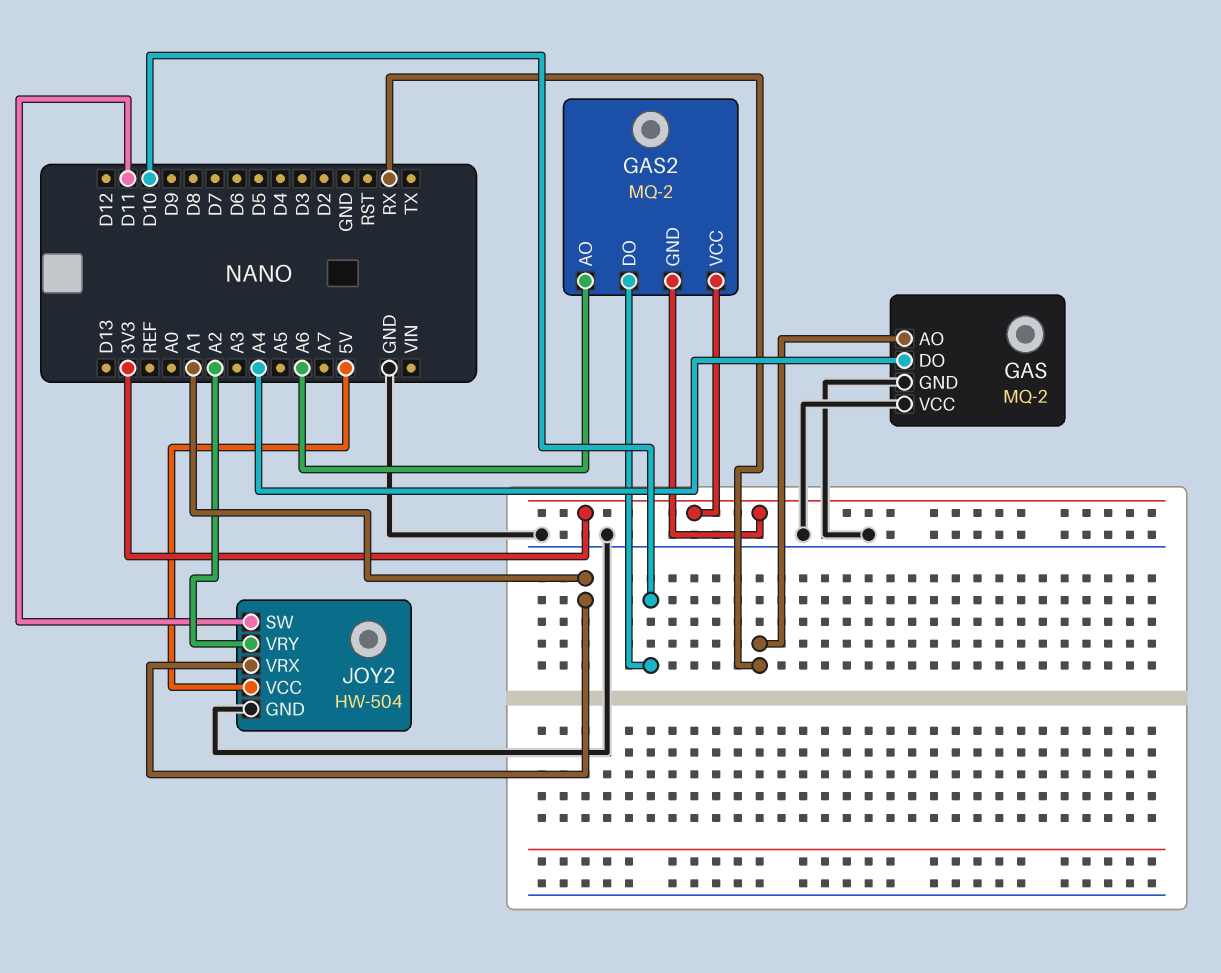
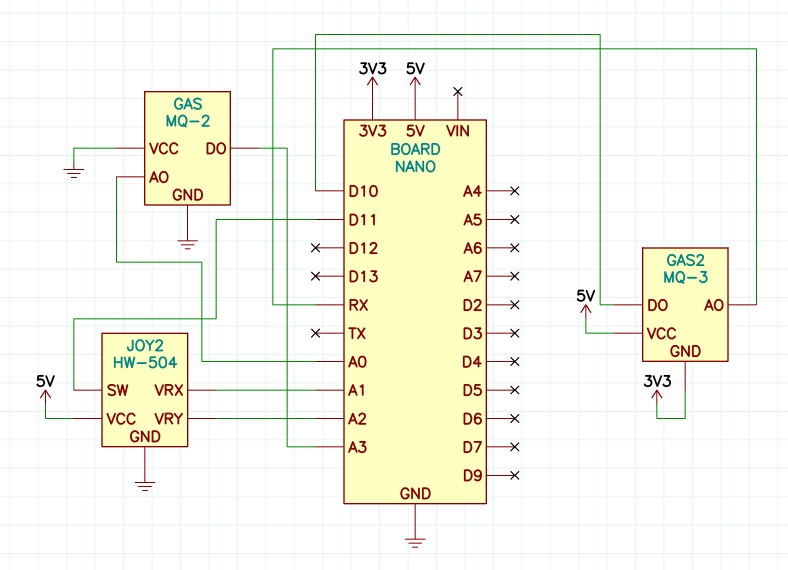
GAS pin AO: RX -> A0
GAS pin DO: A4 -> A3
GAS2: MQ-2 -> MQ-3
GAS2 pin AO: A6 -> RX
GAS2 pin VCC: 3V3 -> 5V

